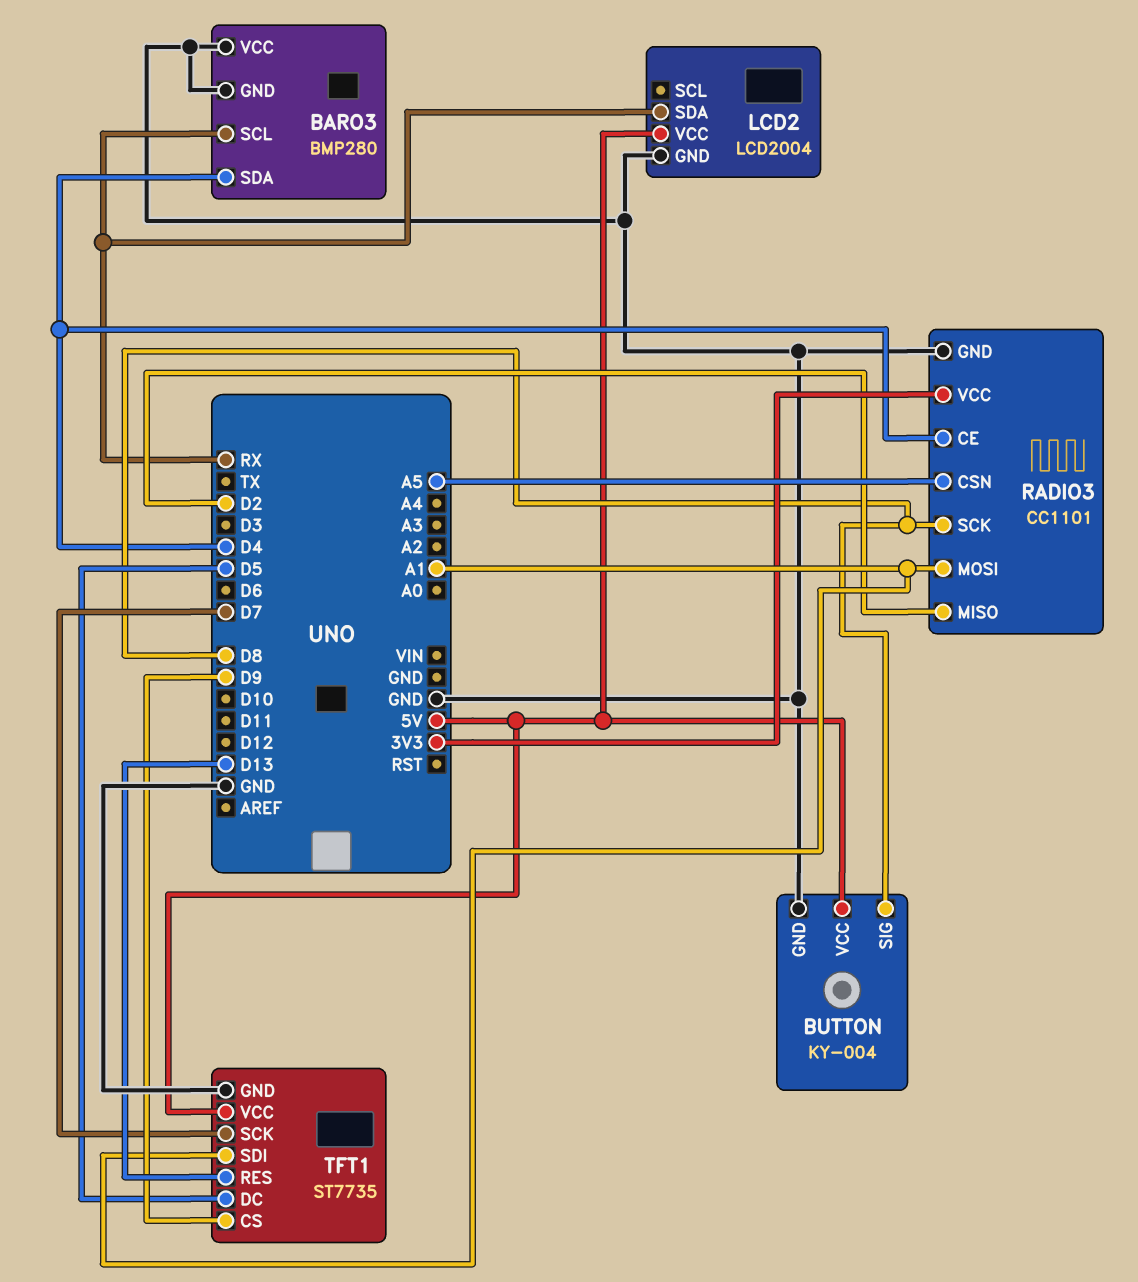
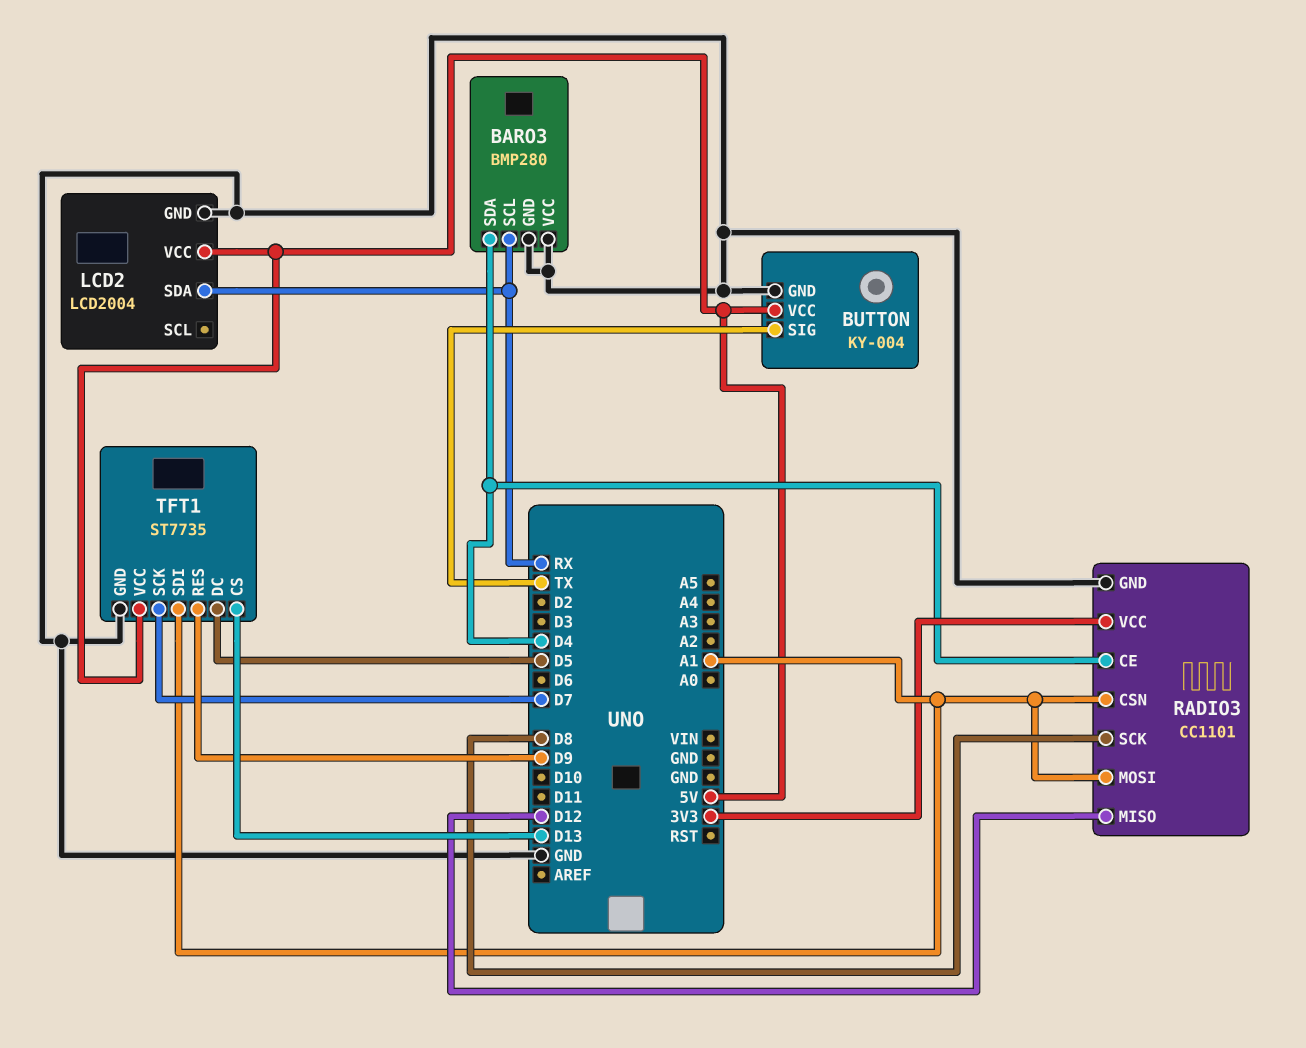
BUTTON pin SIG: D8 -> TX
RADIO3 pin CSN: A5 -> A1
RADIO3 pin MISO: D2 -> D12
TFT1 pin CS: D9 -> D13
TFT1 pin RES: D13 -> D9

